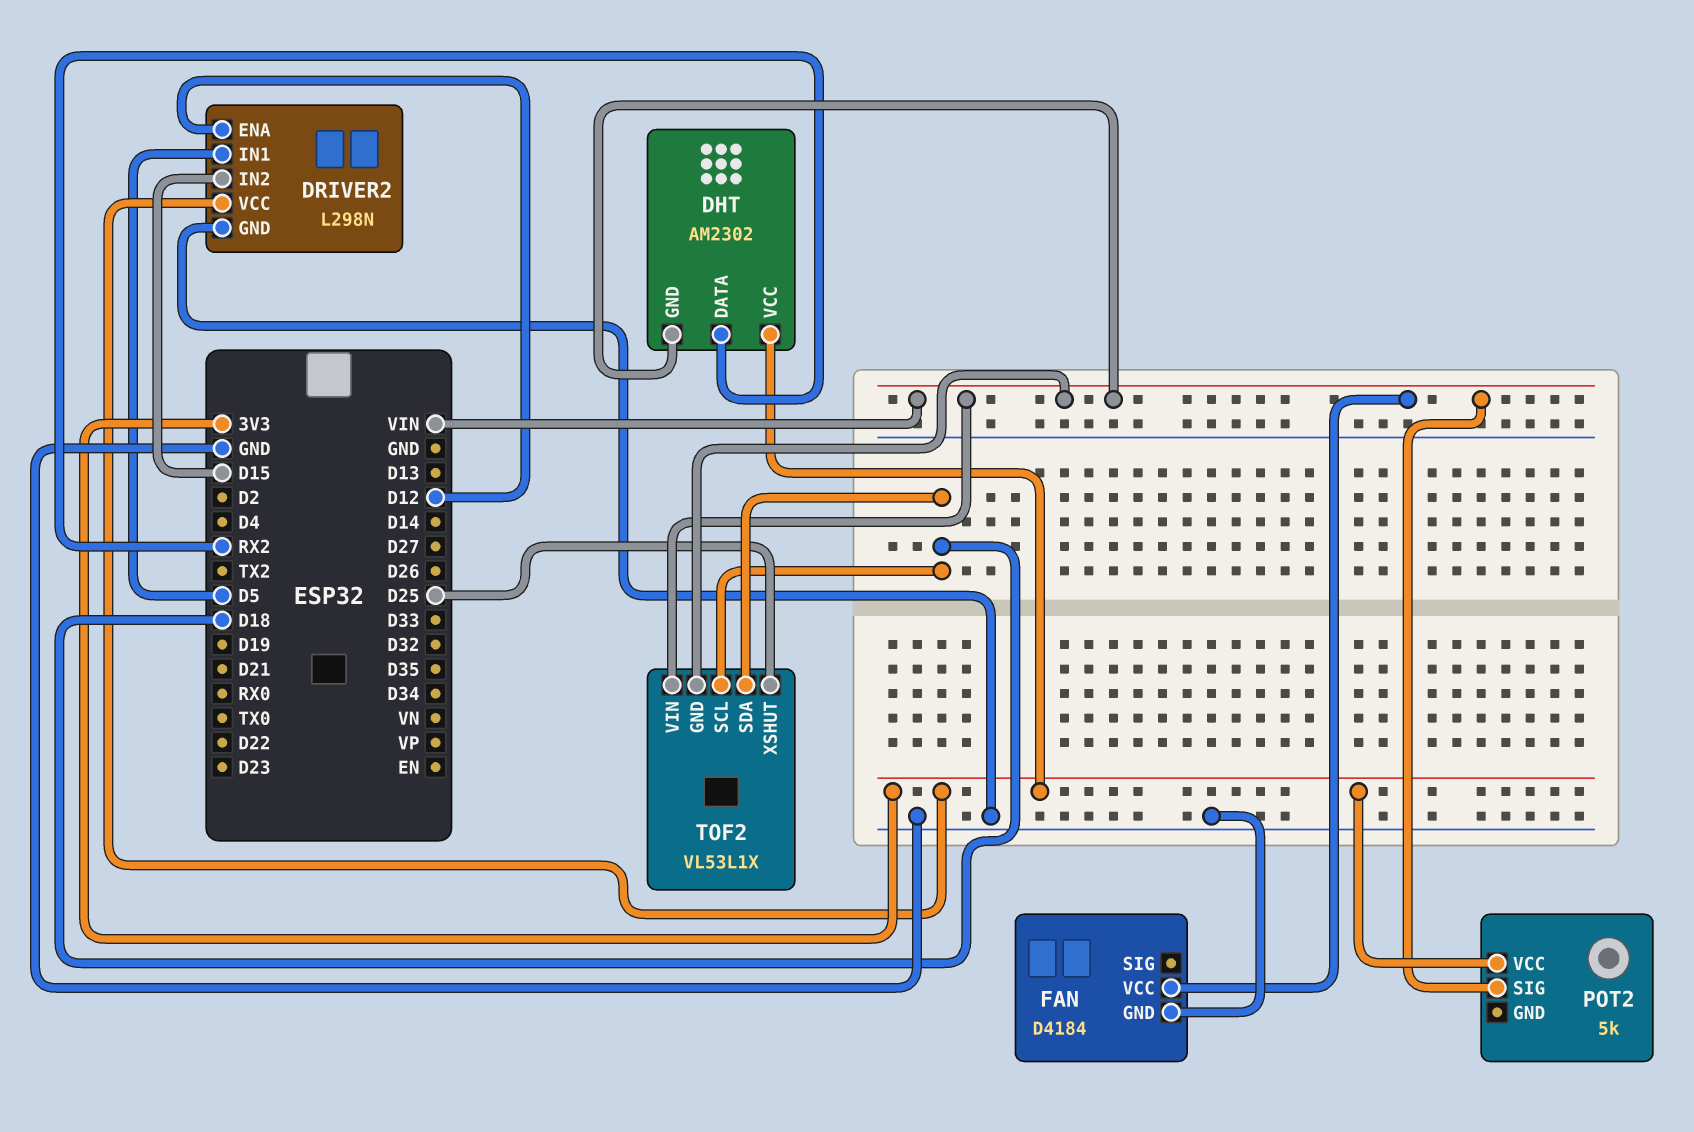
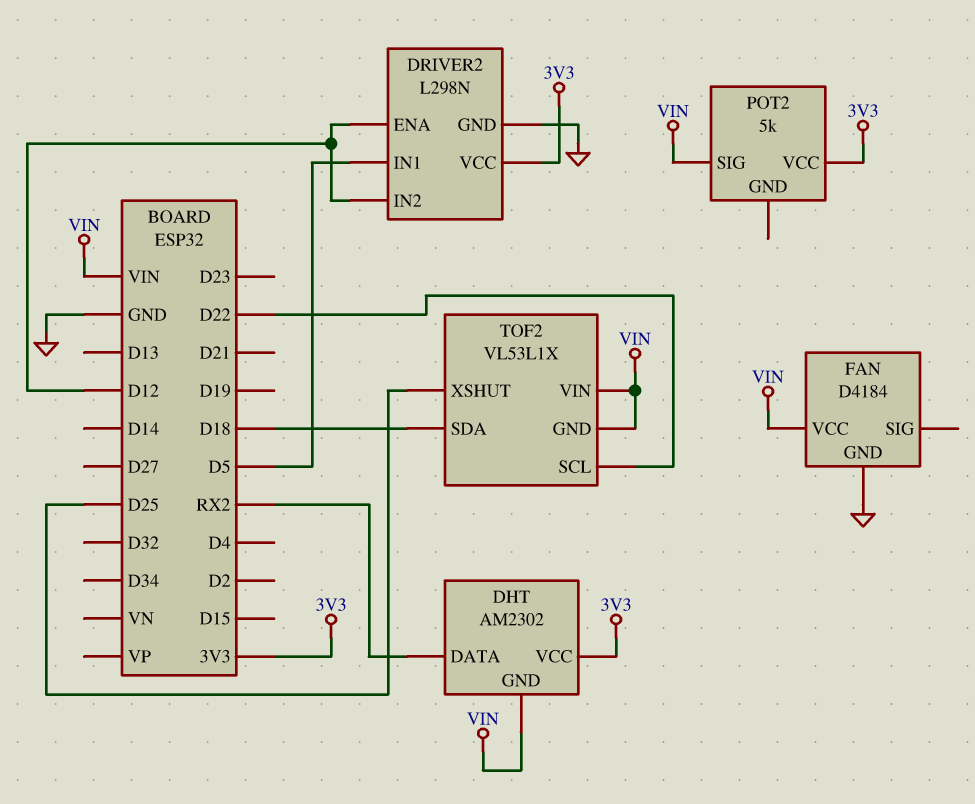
DRIVER2 pin IN2: D15 -> D12
TOF2 pin SCL: D18 -> D22

